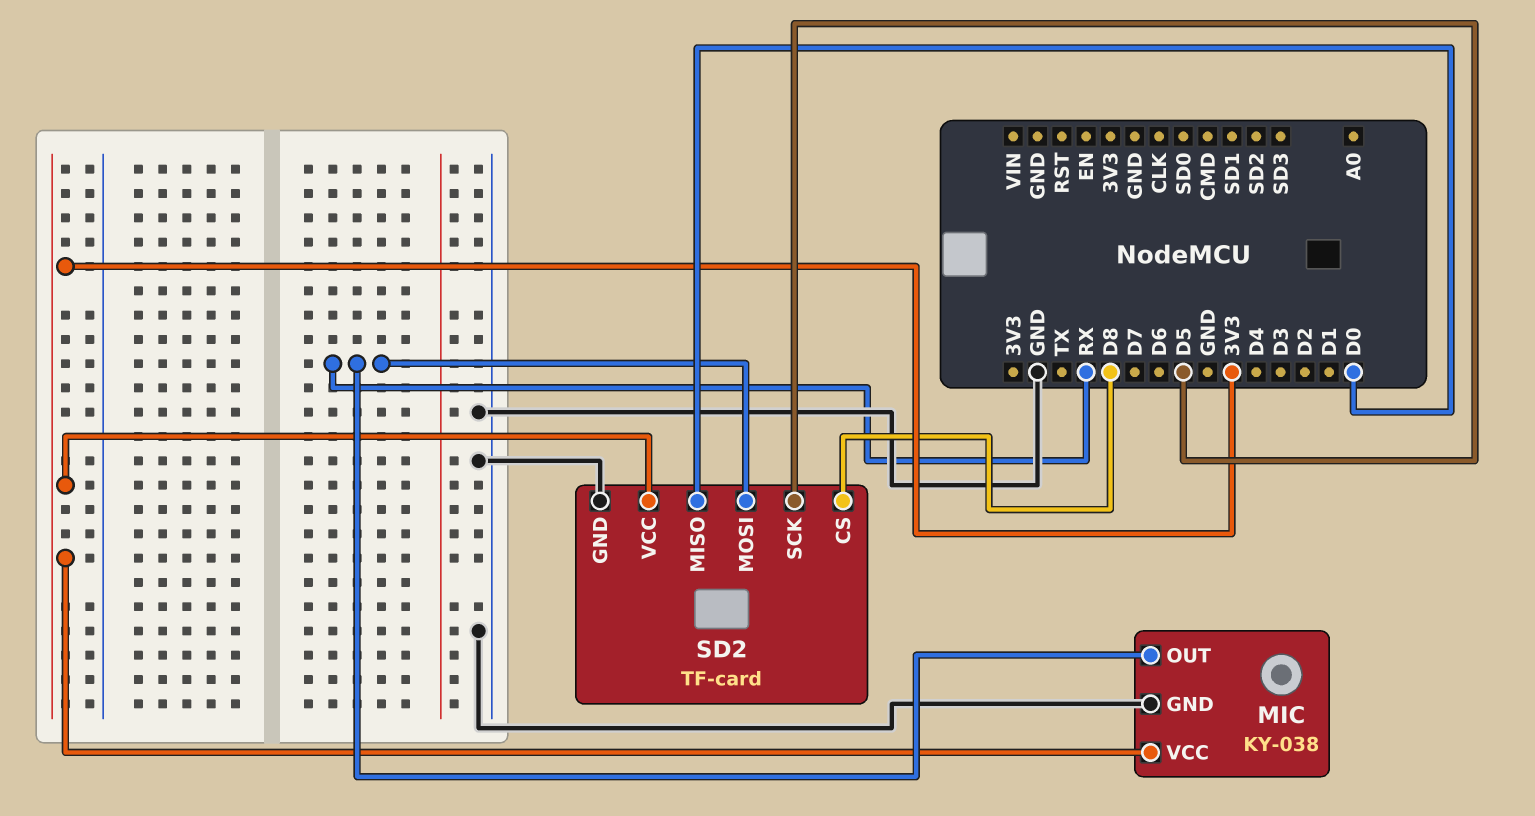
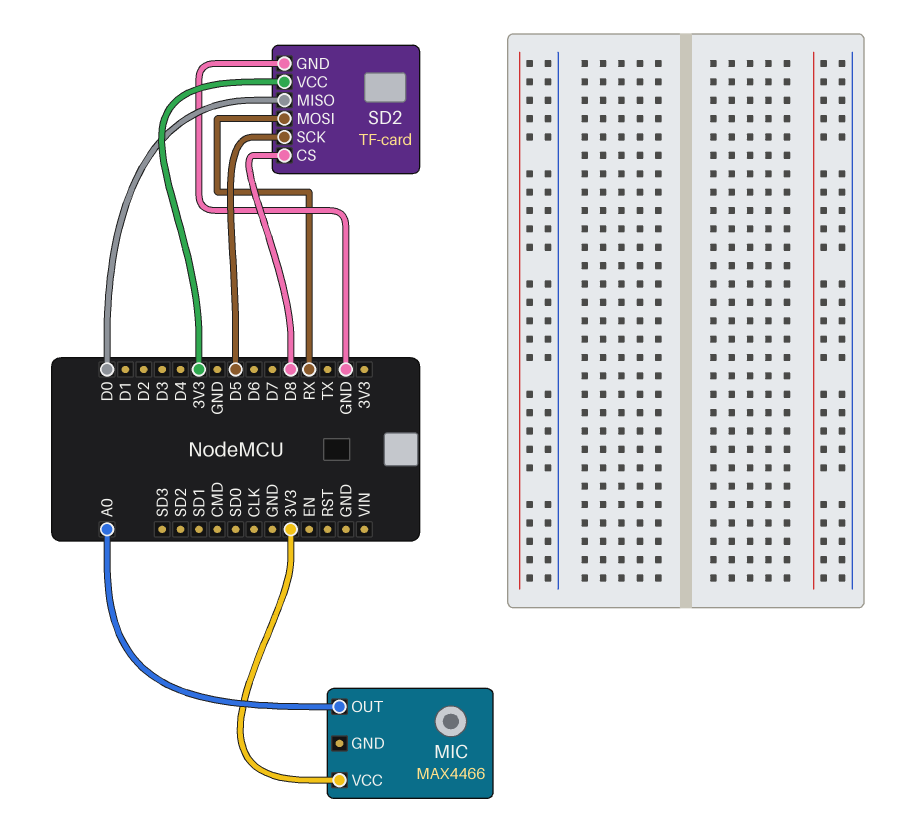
MIC: KY-038 -> MAX4466
MIC pin GND: GND -> none
MIC pin OUT: RX -> A0

